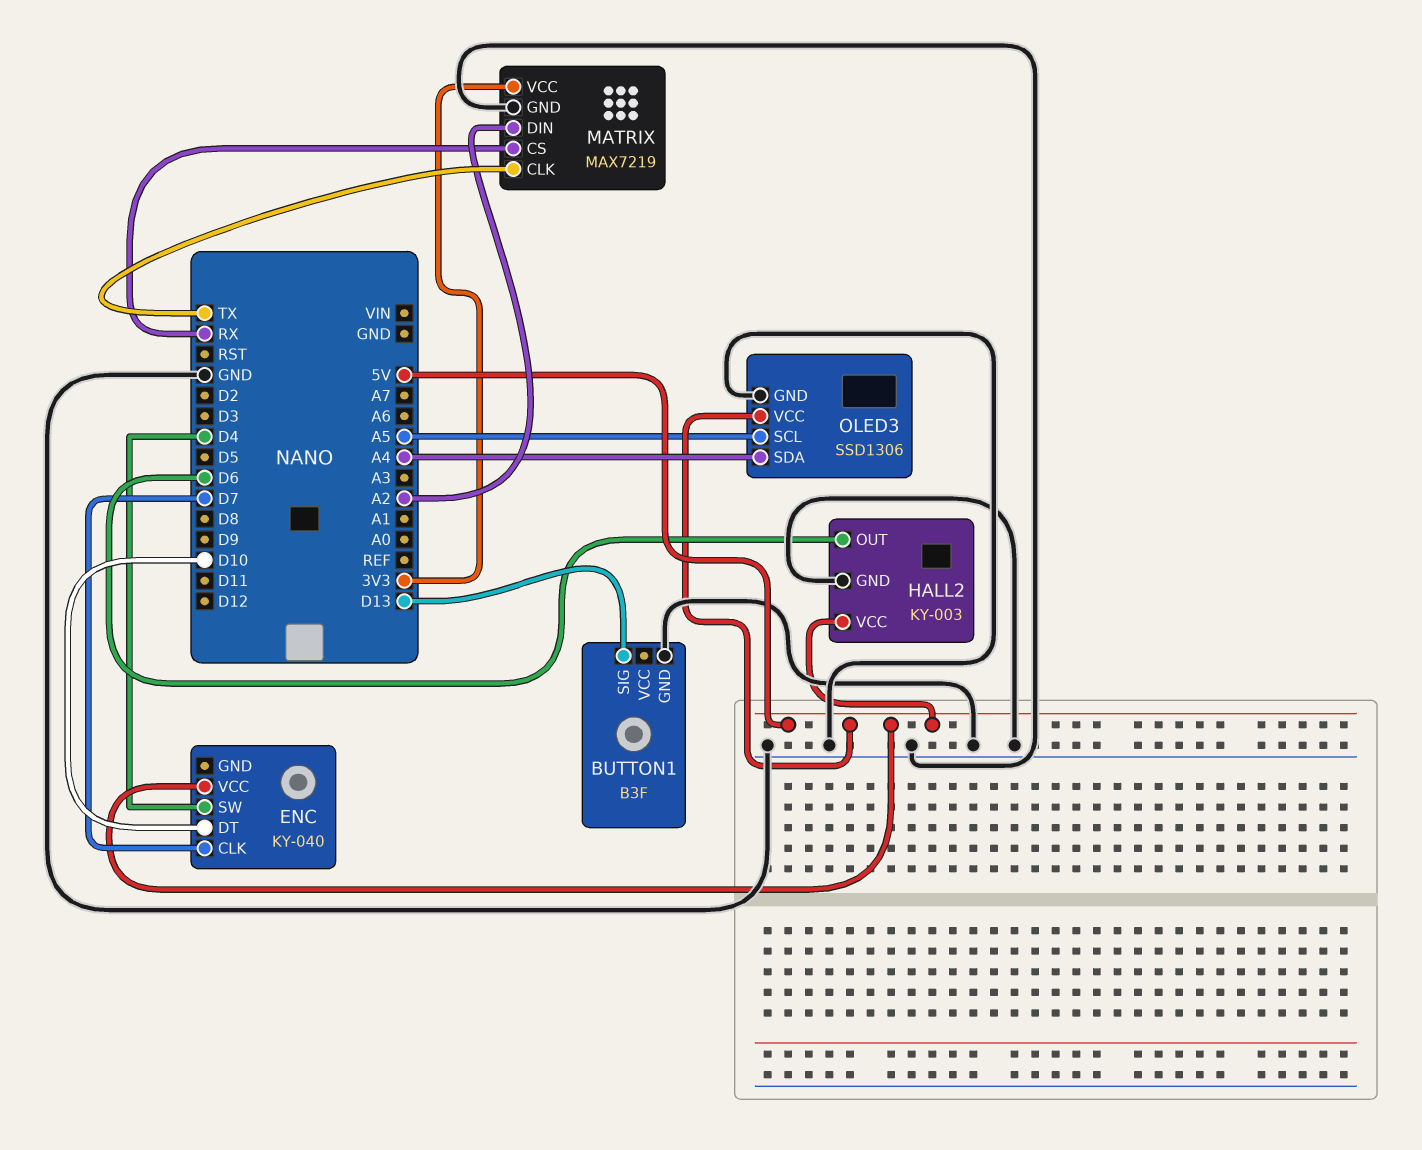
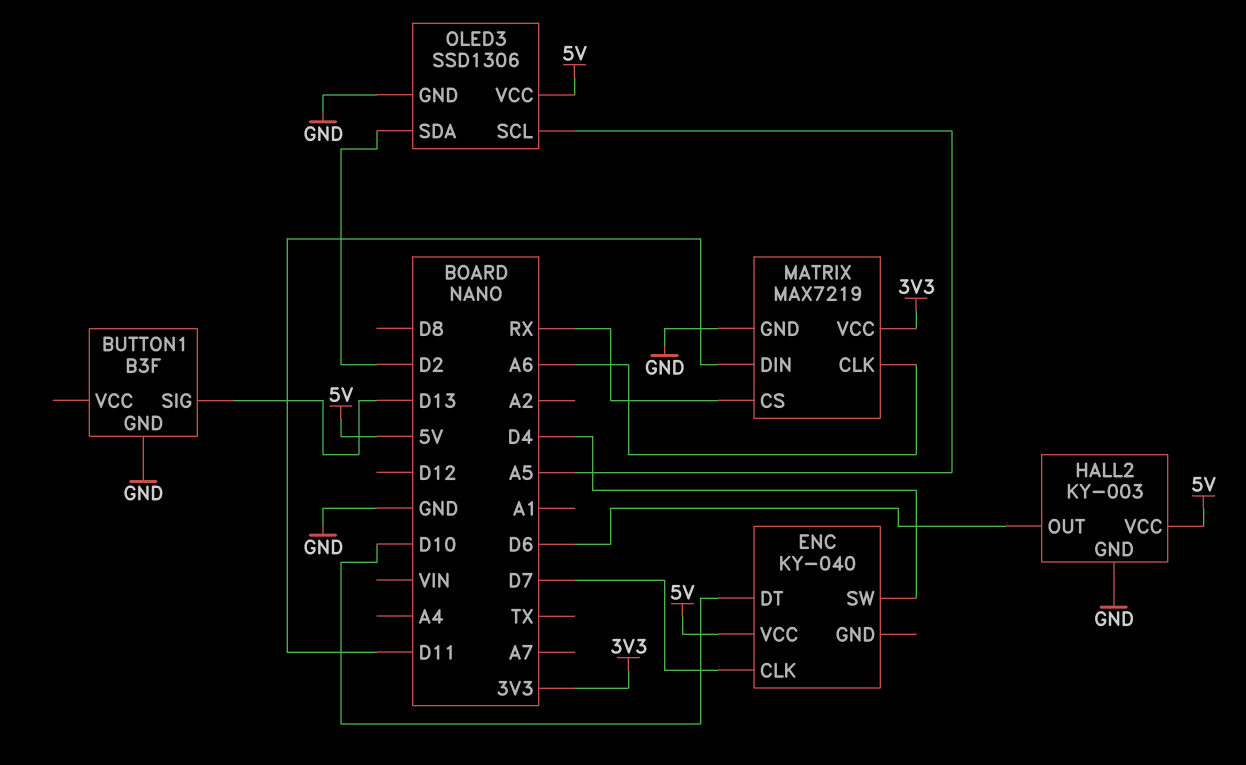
MATRIX pin CLK: TX -> A6
MATRIX pin DIN: A2 -> D11
OLED3 pin SDA: A4 -> D2

